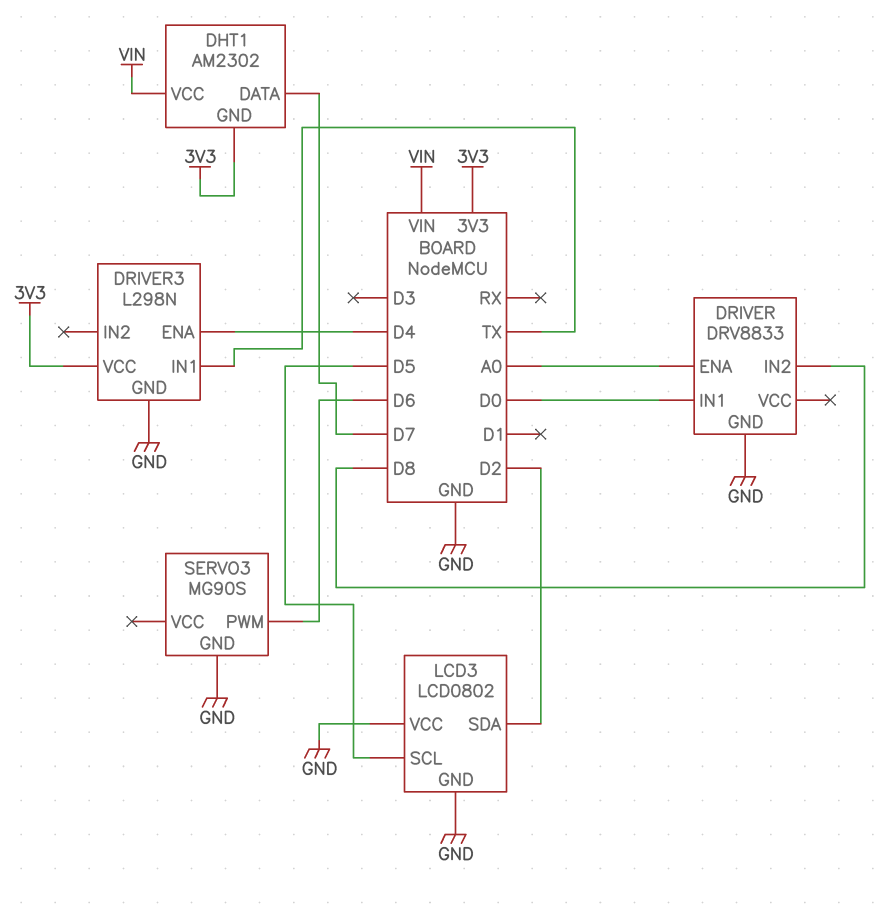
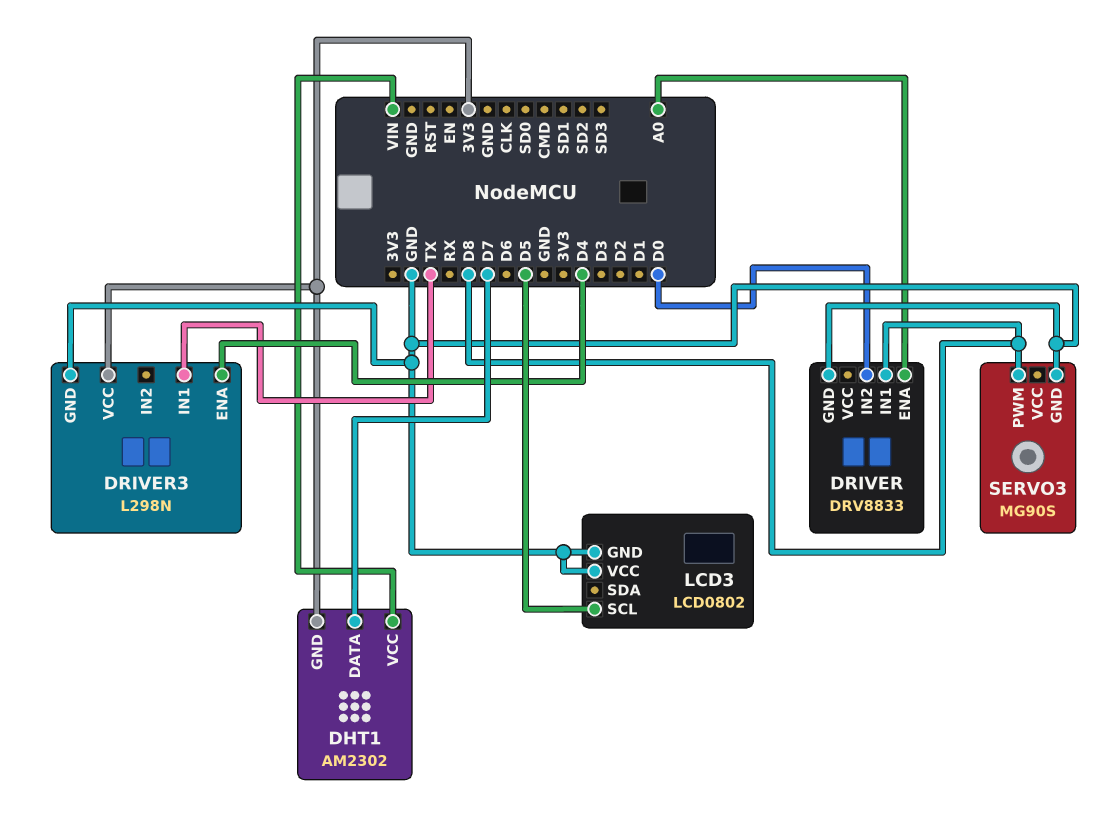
DRIVER pin IN1: D0 -> D8
DRIVER pin IN2: D8 -> D0
LCD3 pin SDA: D2 -> none
SERVO3 pin PWM: D6 -> D8

